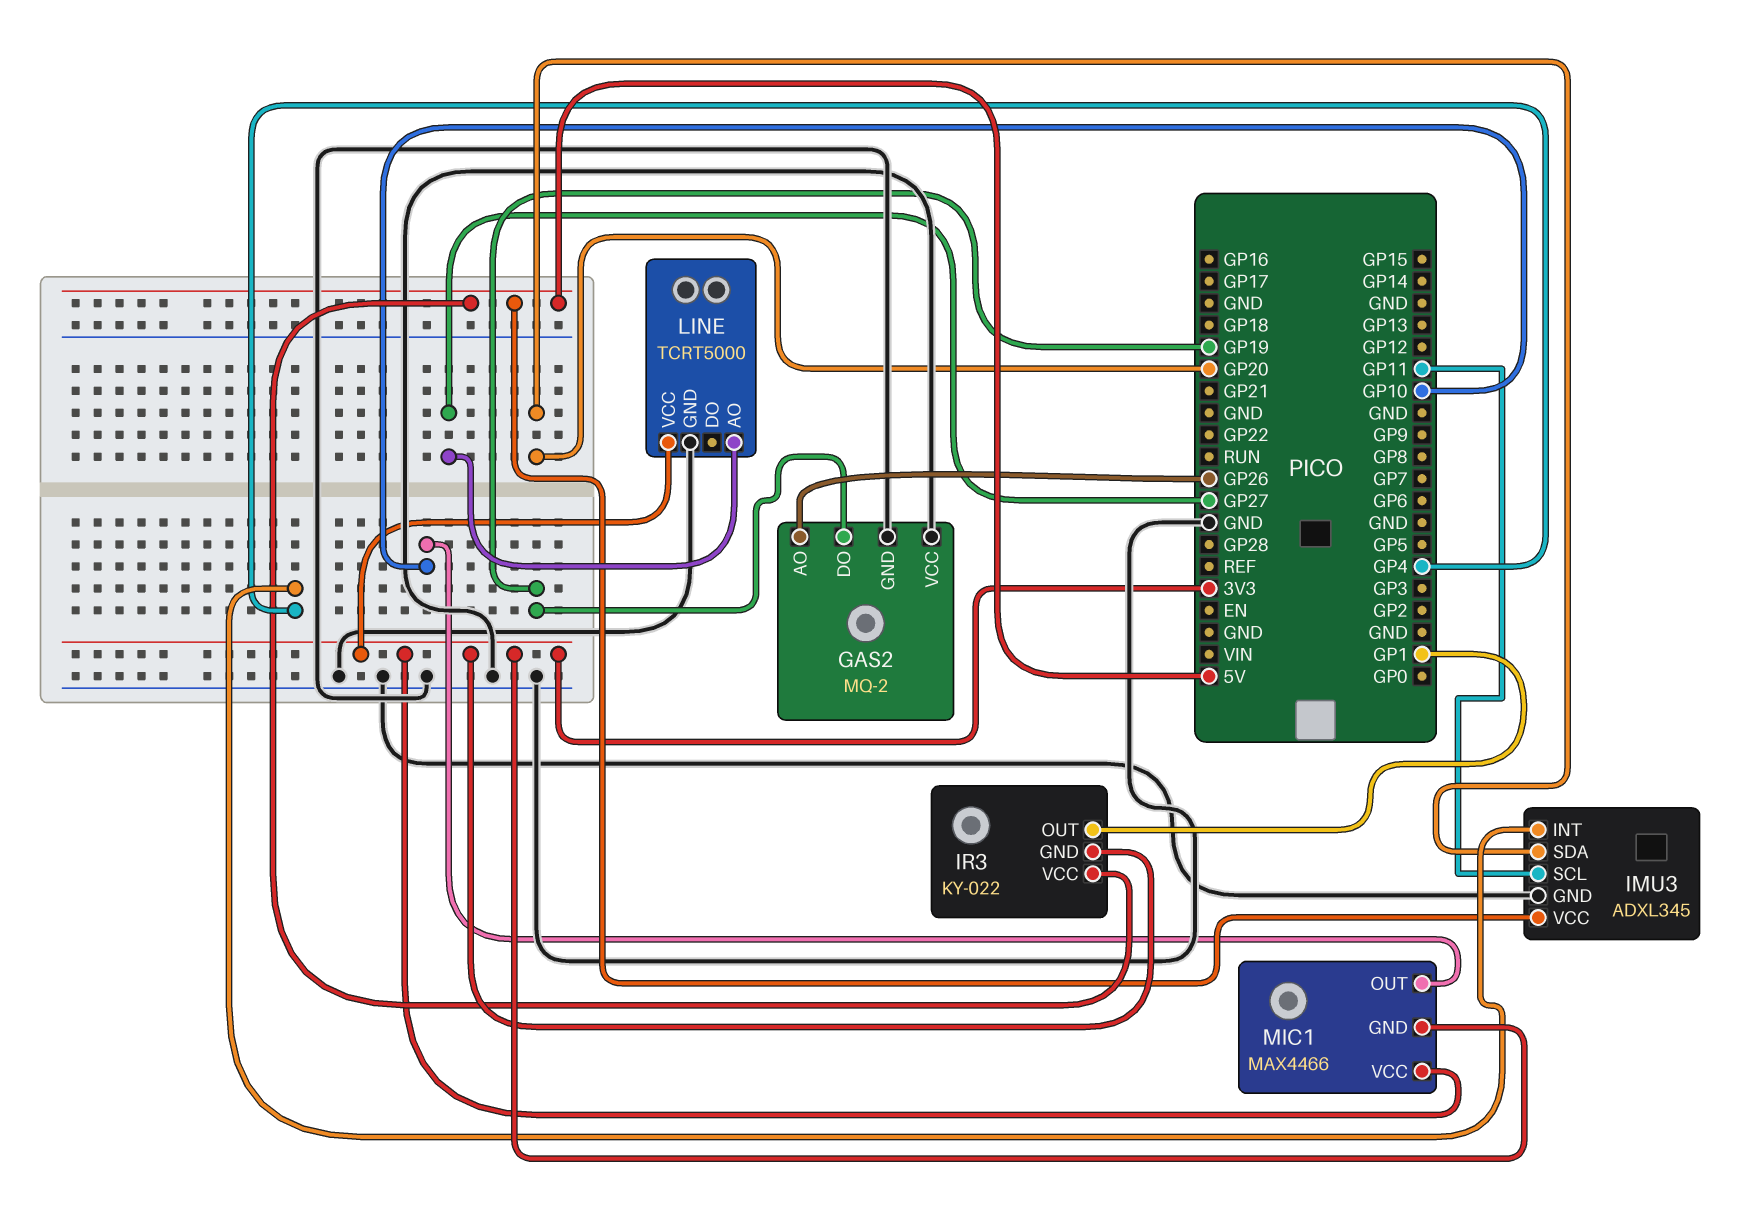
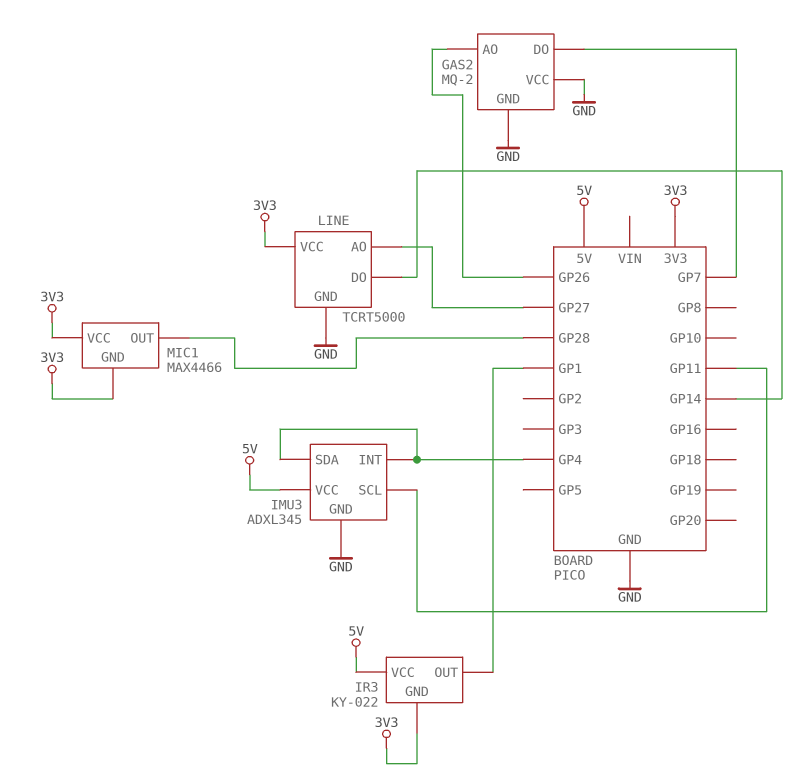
GAS2 pin DO: GP19 -> GP7
IMU3 pin SDA: GP20 -> GP4
LINE pin DO: none -> GP14
MIC1 pin OUT: GP10 -> GP28

